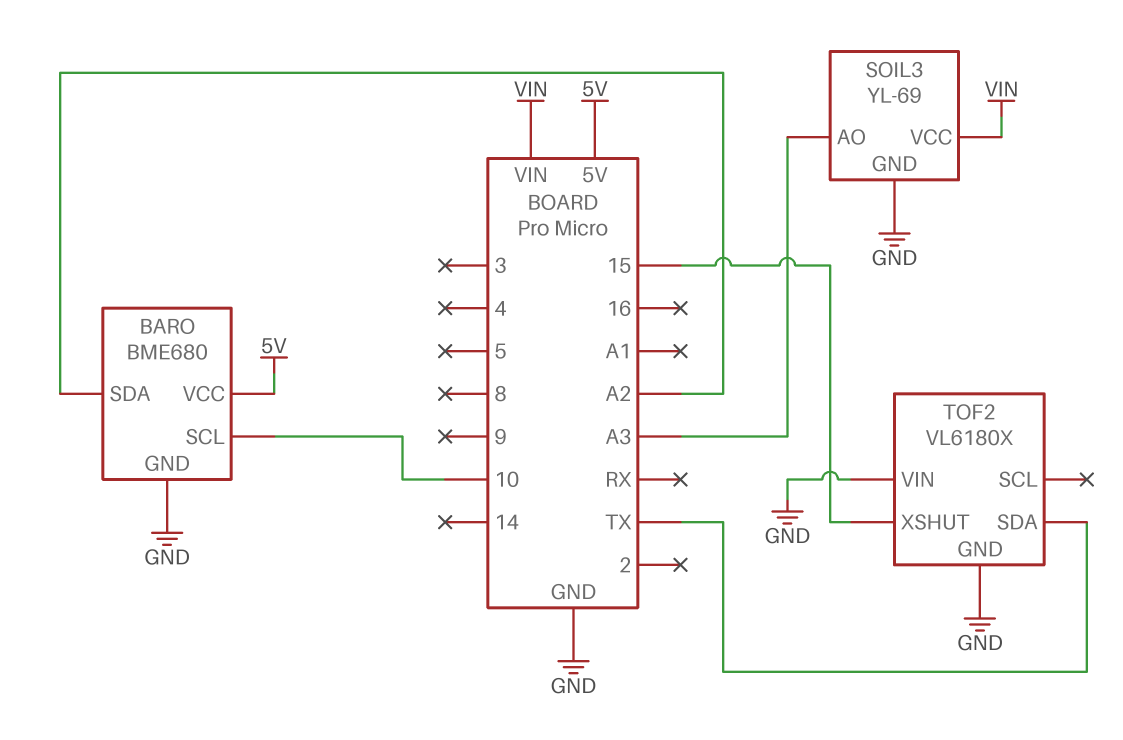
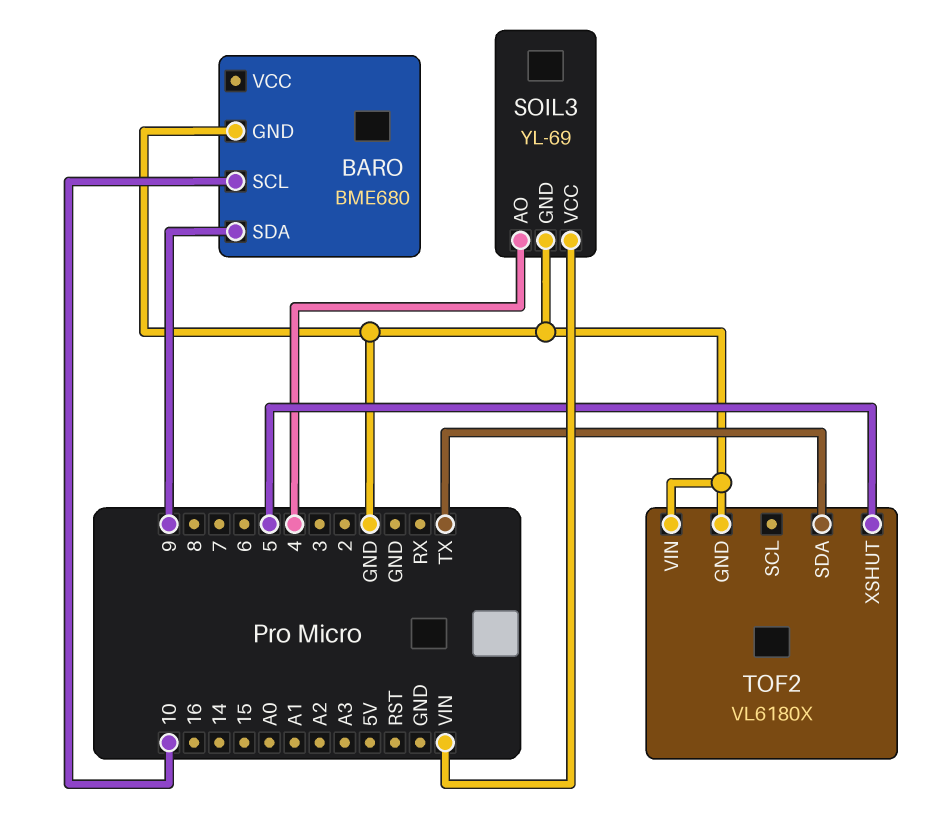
BARO pin SDA: A2 -> 9
BARO pin VCC: 5V -> none
SOIL3 pin AO: A3 -> 4
TOF2 pin XSHUT: 15 -> 5

